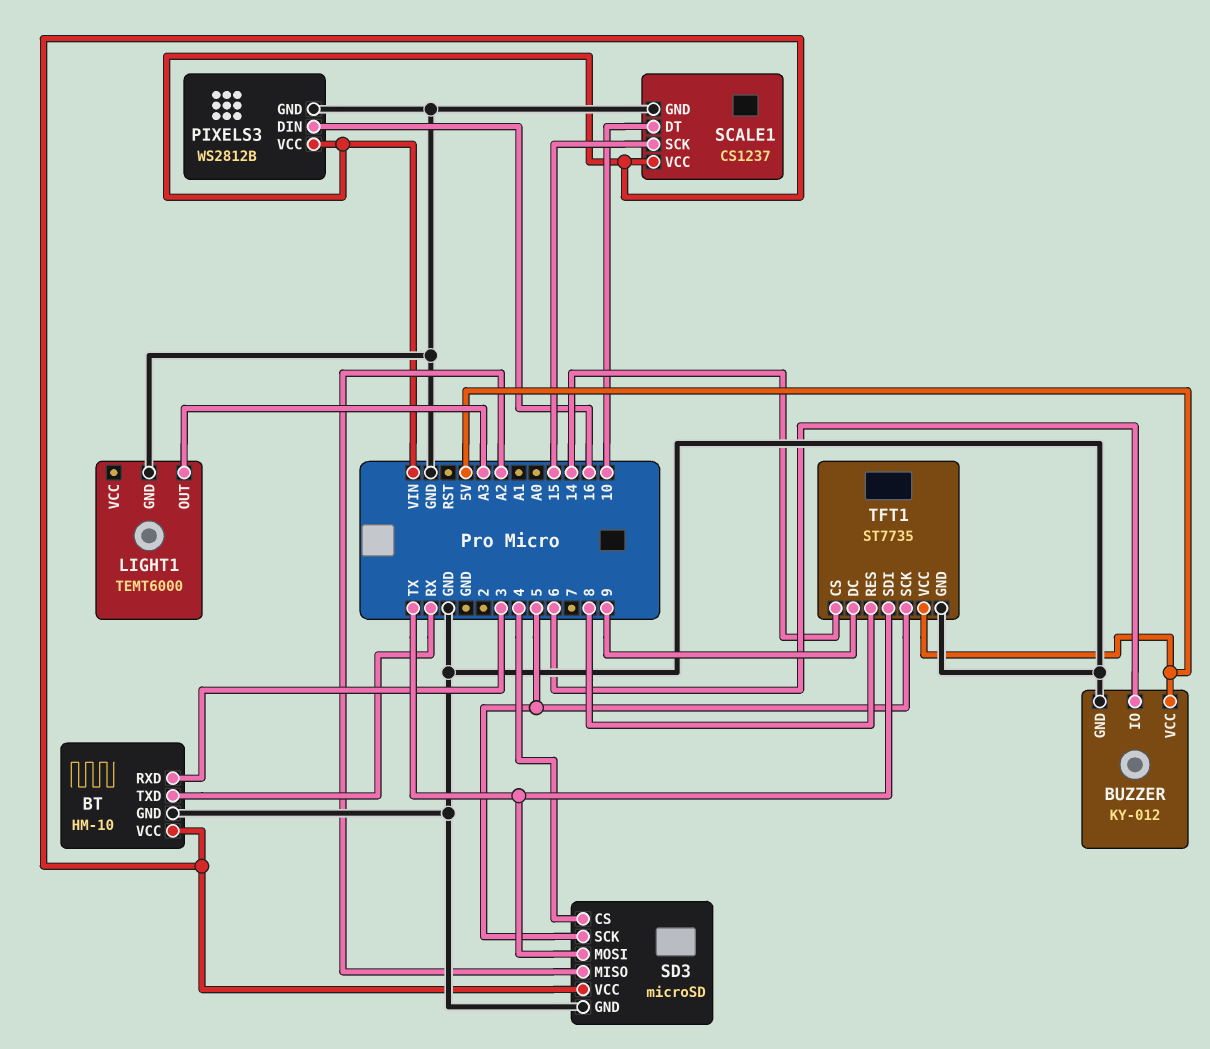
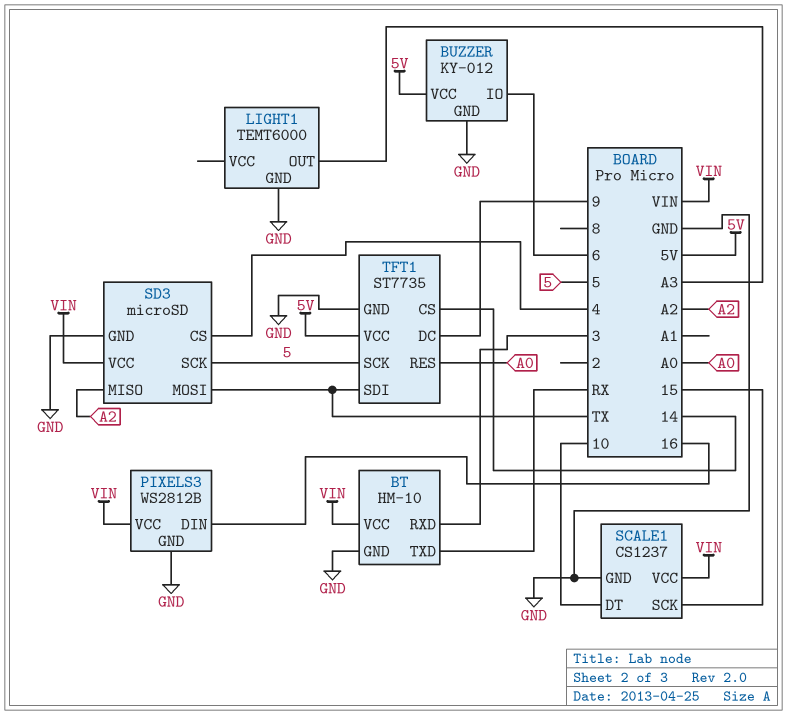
TFT1 pin RES: 8 -> A0

